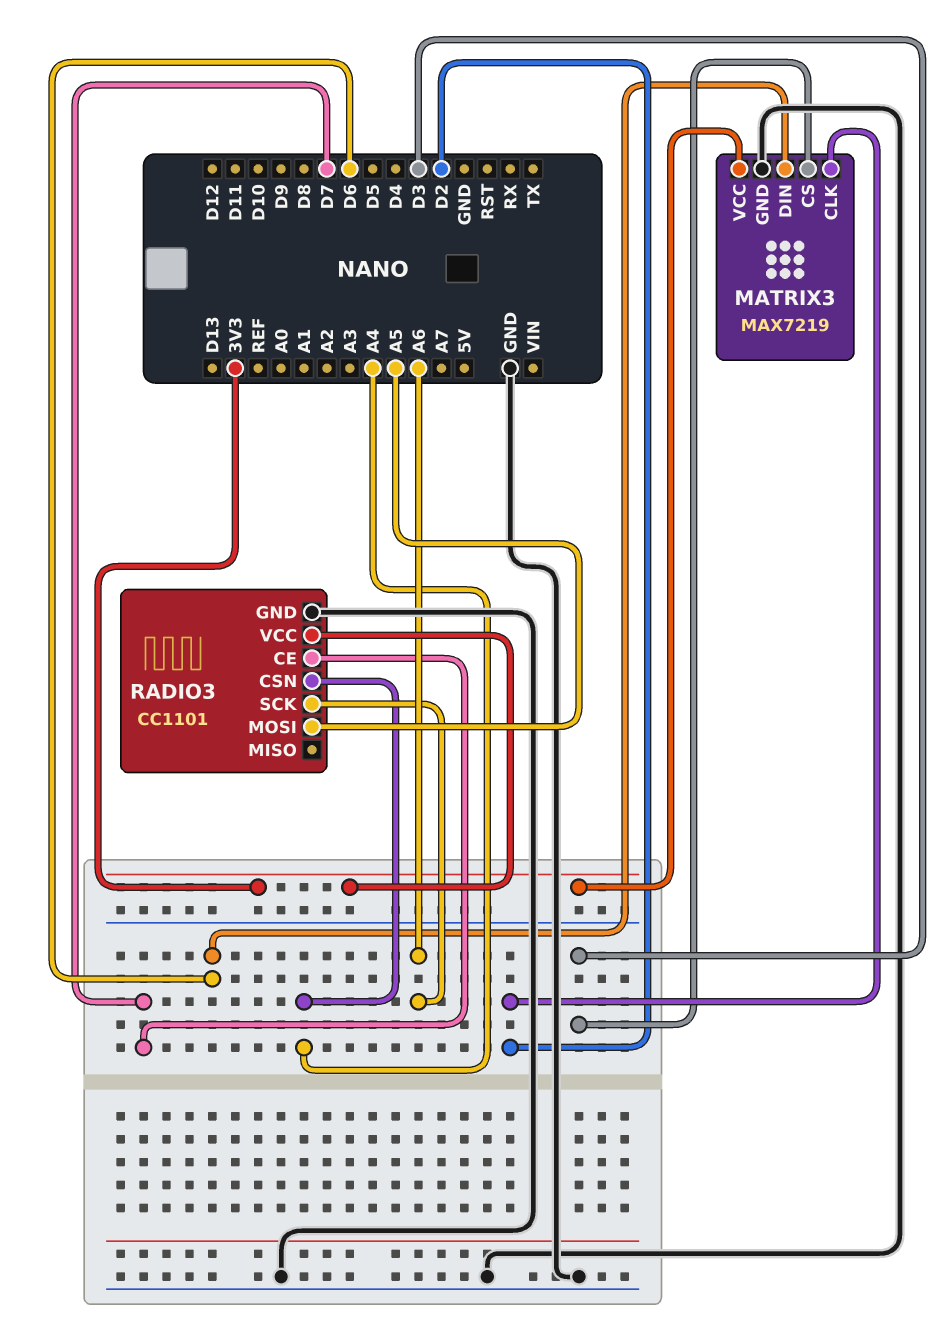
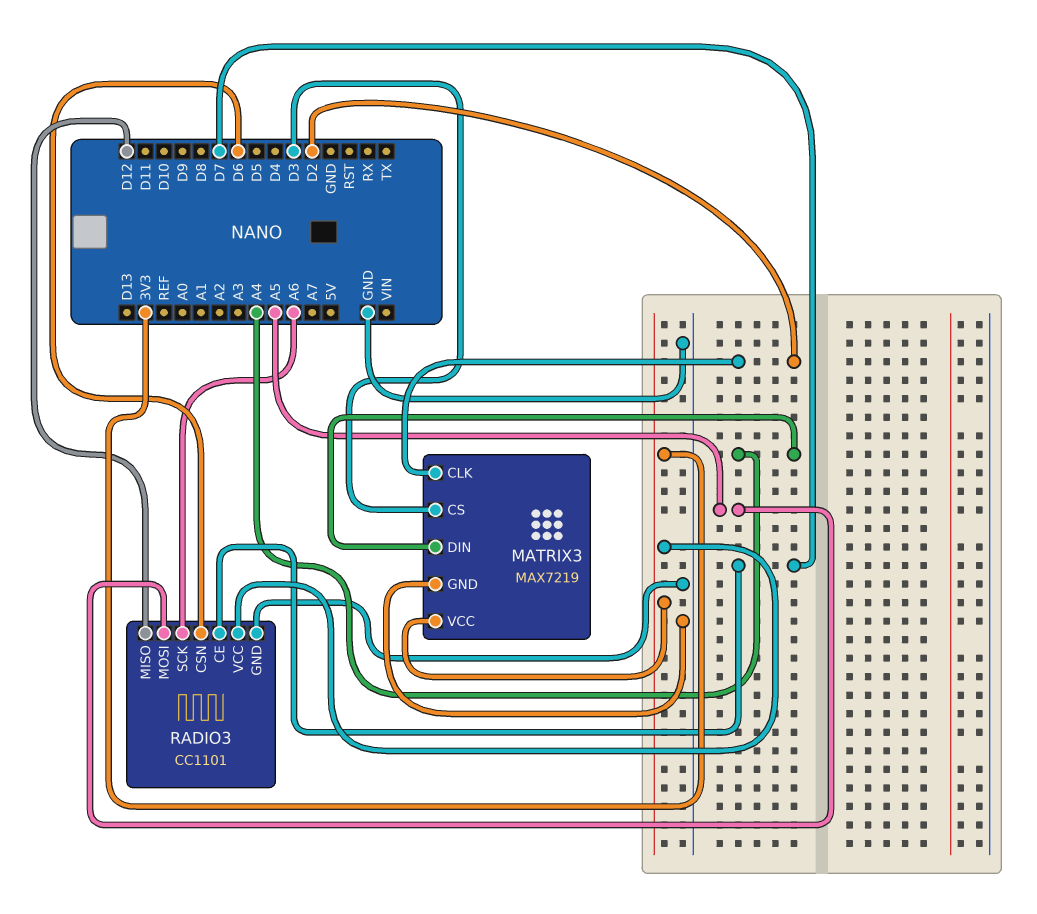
MATRIX3 pin DIN: D6 -> A4
RADIO3 pin CSN: A4 -> D6
RADIO3 pin MISO: none -> D12

